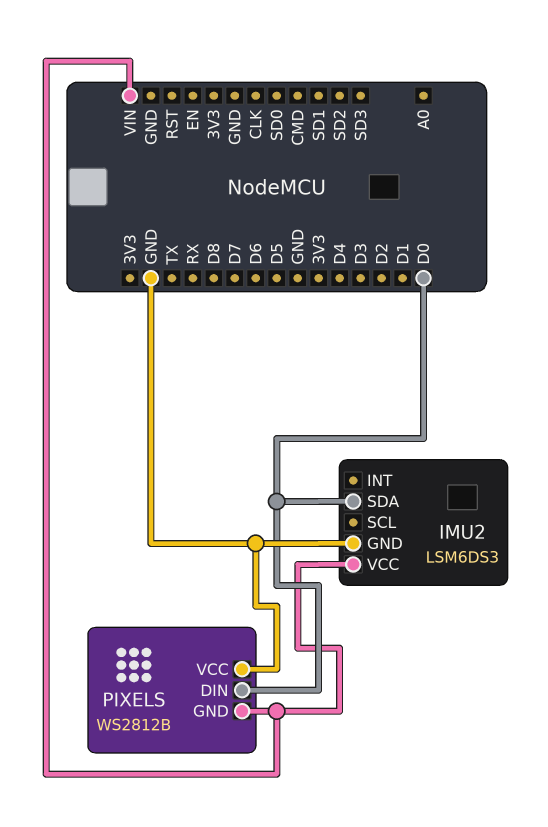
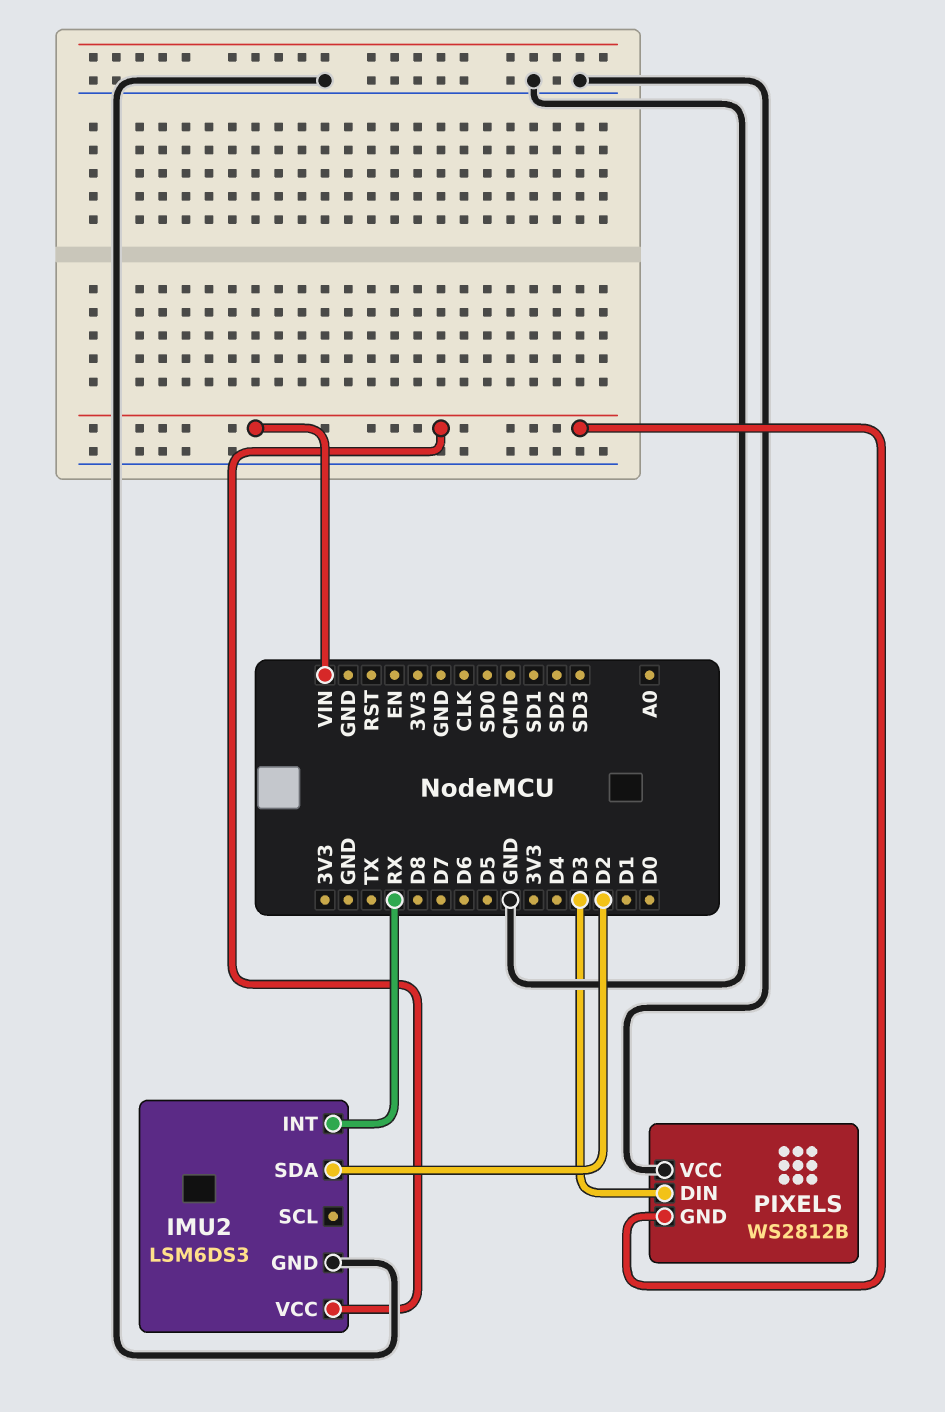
IMU2 pin INT: none -> RX
IMU2 pin SDA: D0 -> D2
PIXELS pin DIN: D0 -> D3

